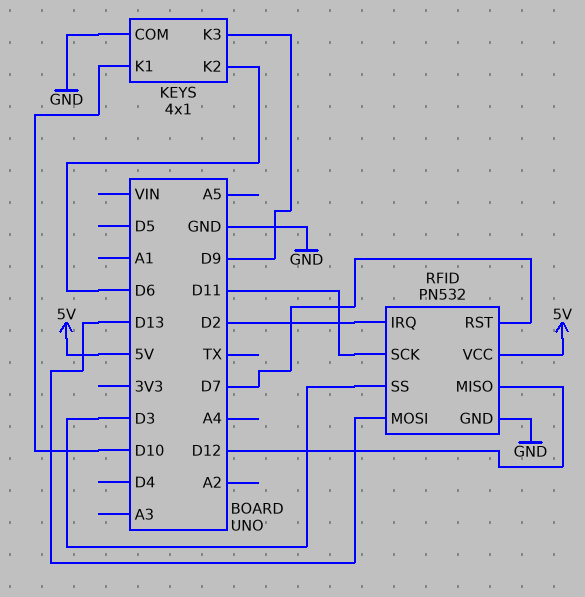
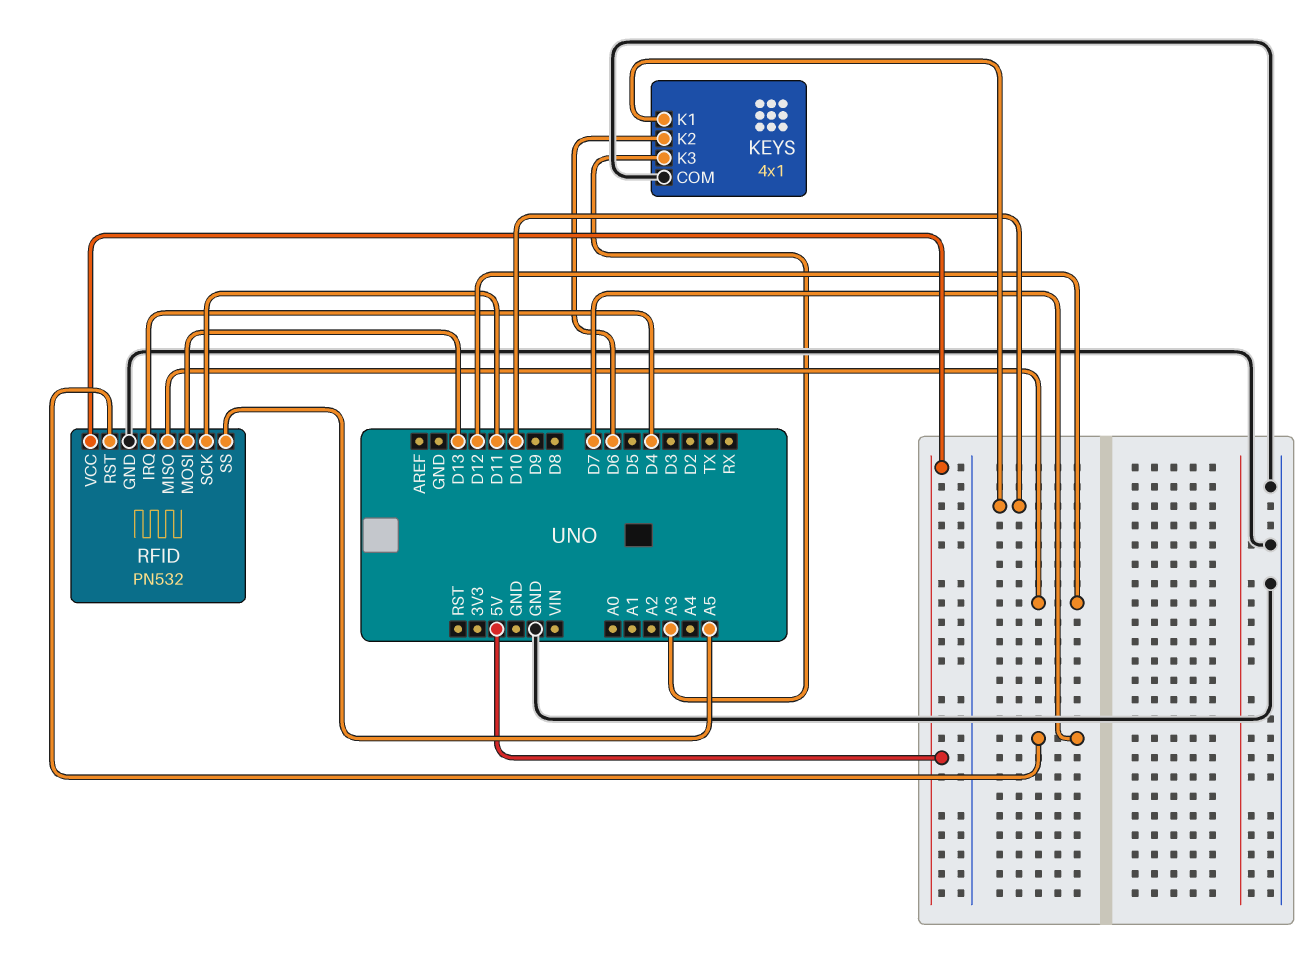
KEYS pin K3: D9 -> A3
RFID pin IRQ: D2 -> D4
RFID pin SS: D3 -> A5

